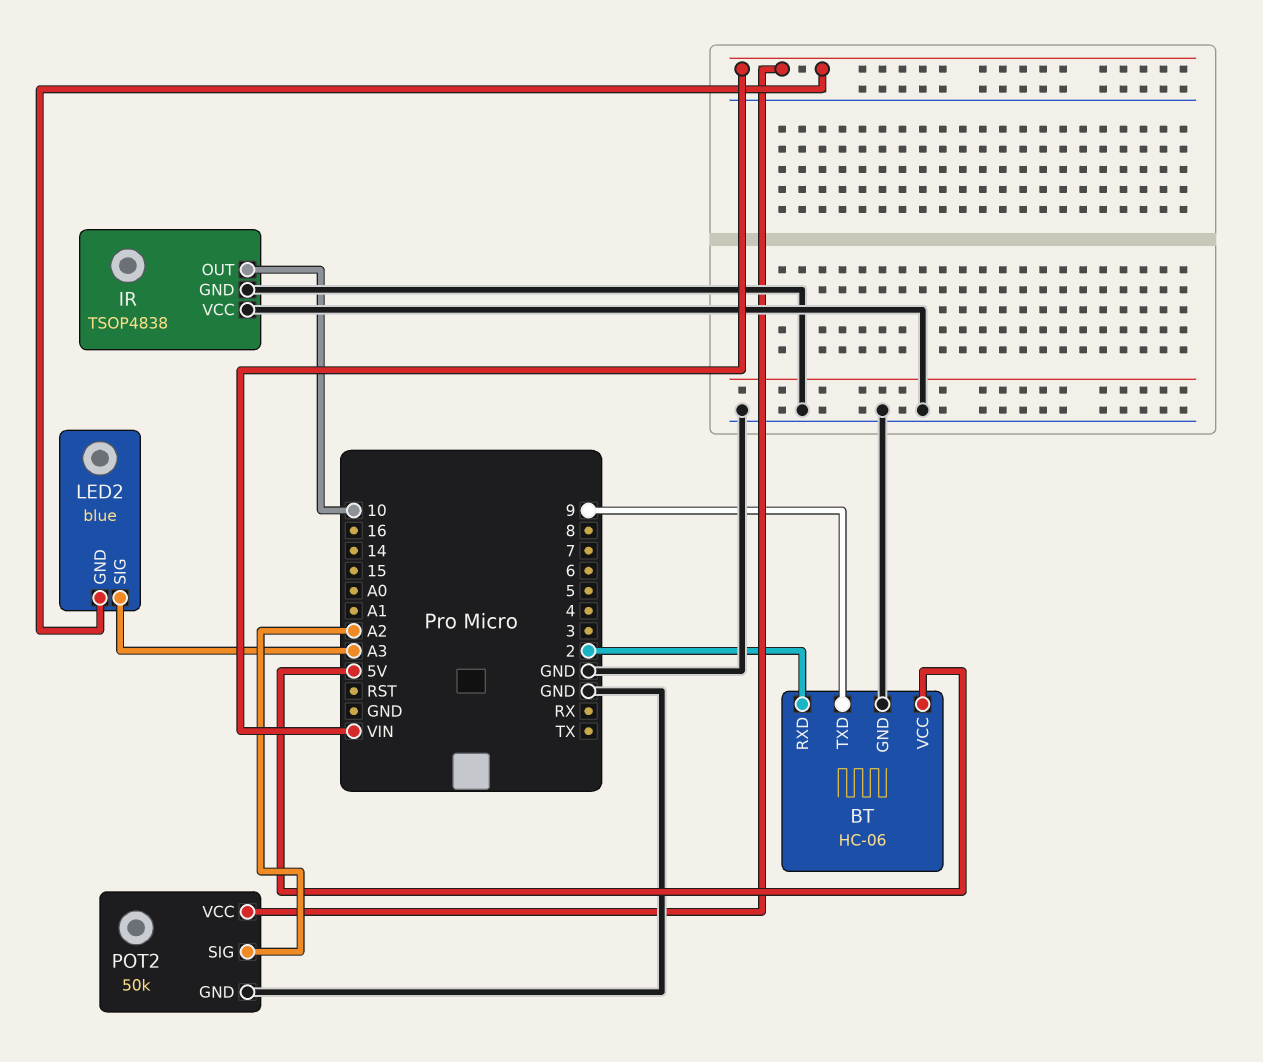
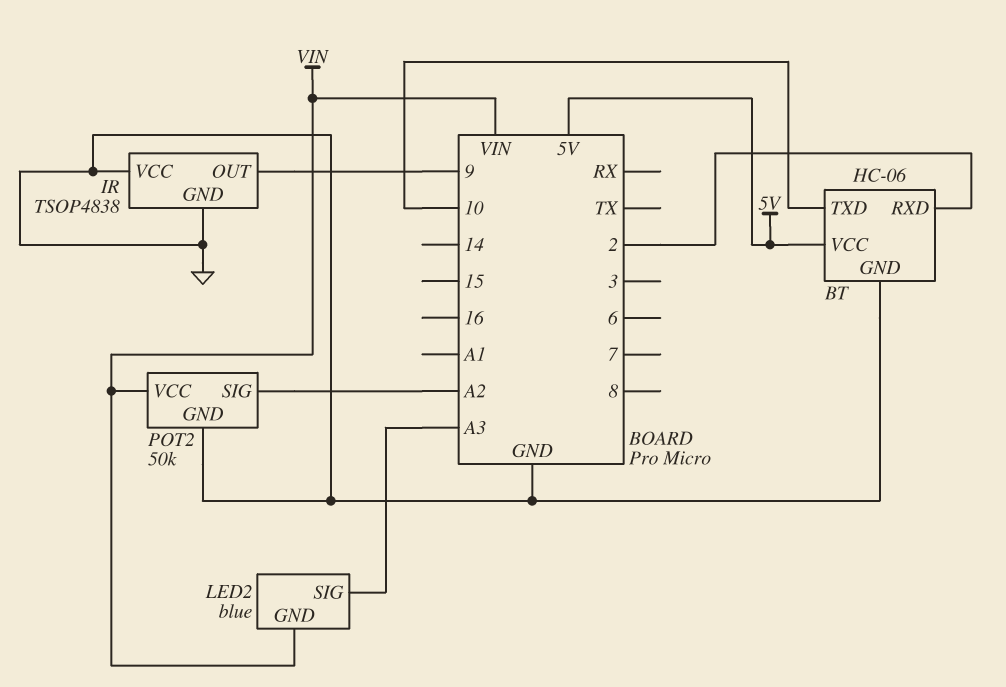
BT pin TXD: 9 -> 10
IR pin OUT: 10 -> 9

